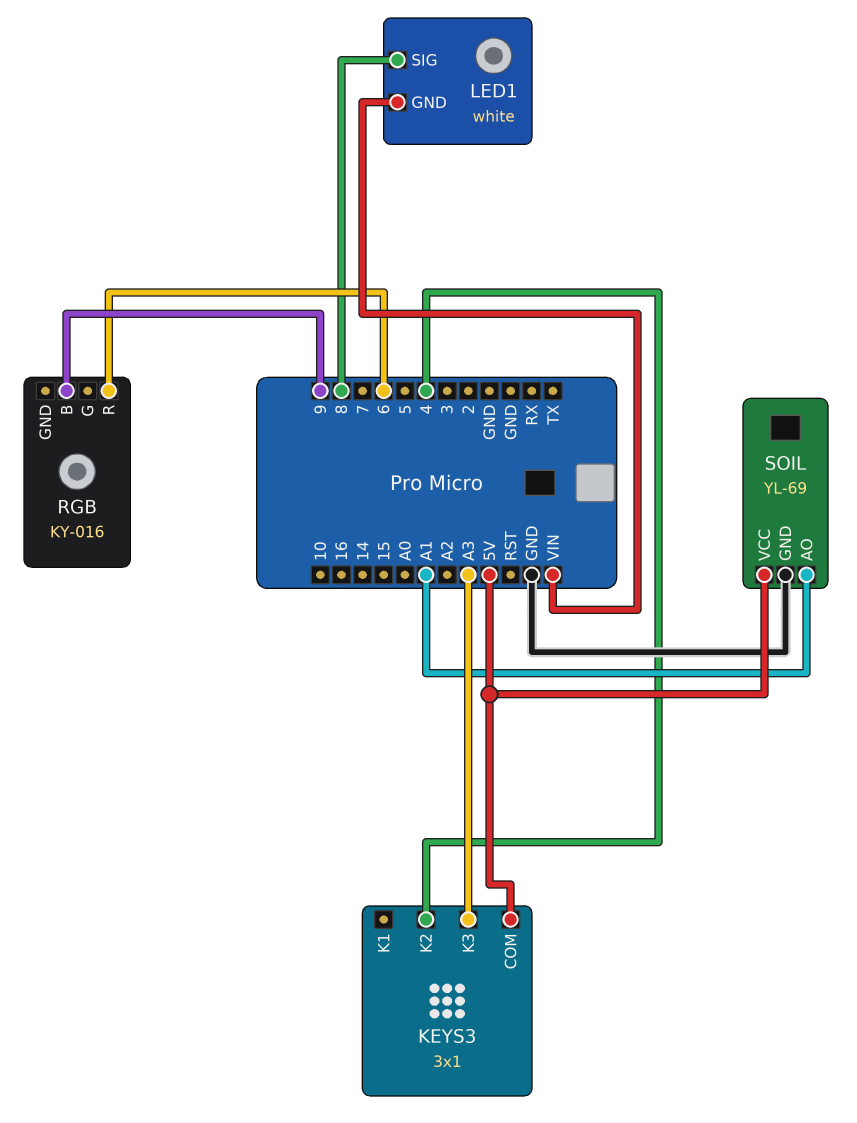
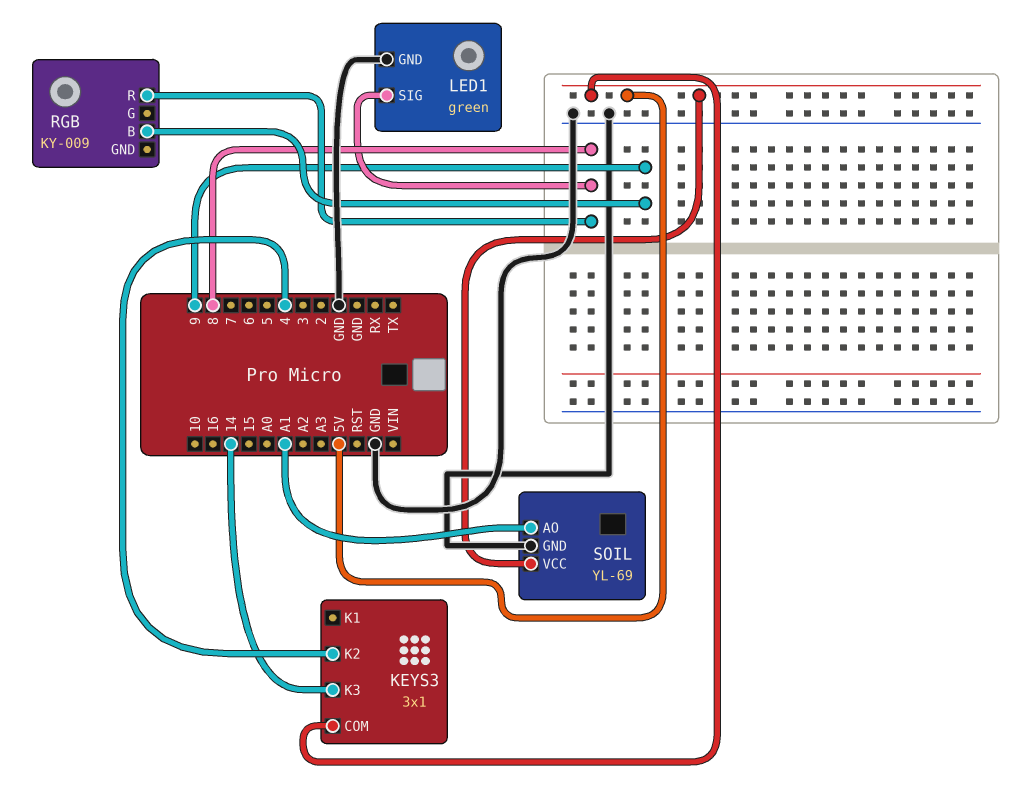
KEYS3 pin K3: A3 -> 14
LED1: white -> green
LED1 pin GND: VIN -> GND
RGB: KY-016 -> KY-009
RGB pin R: 6 -> 8

